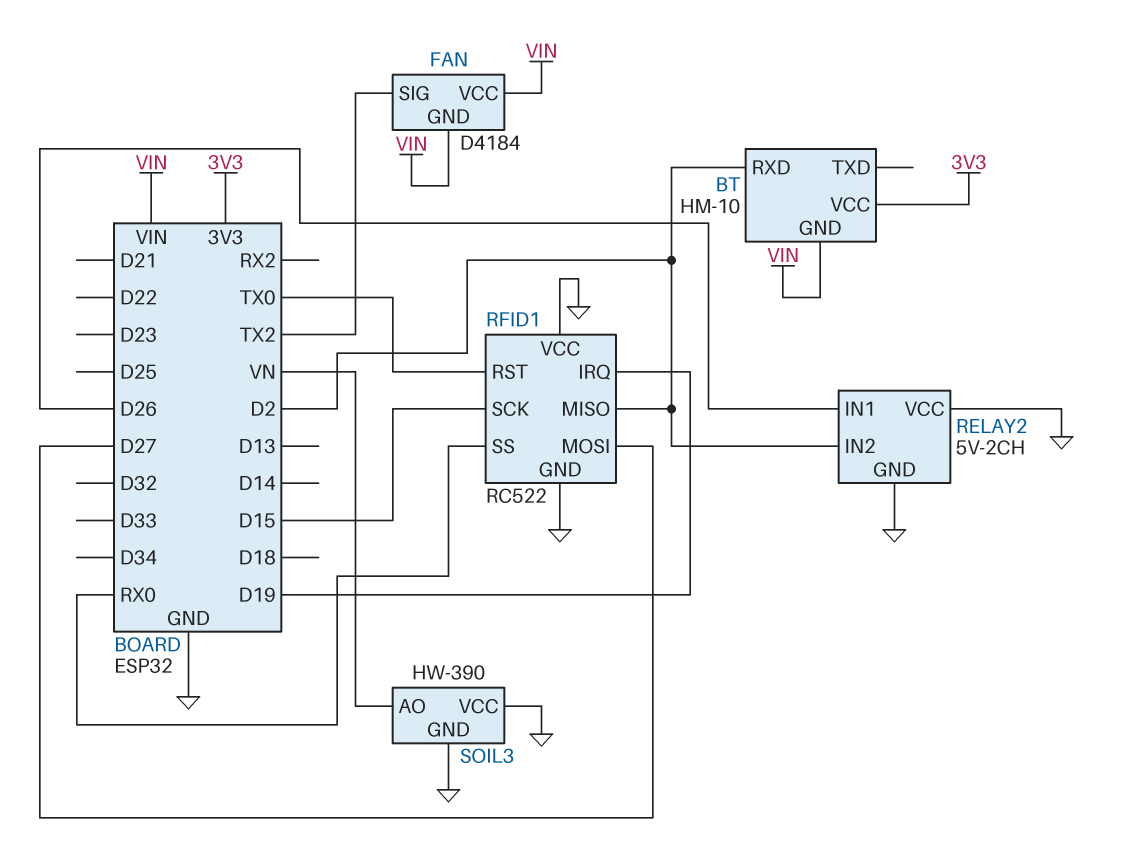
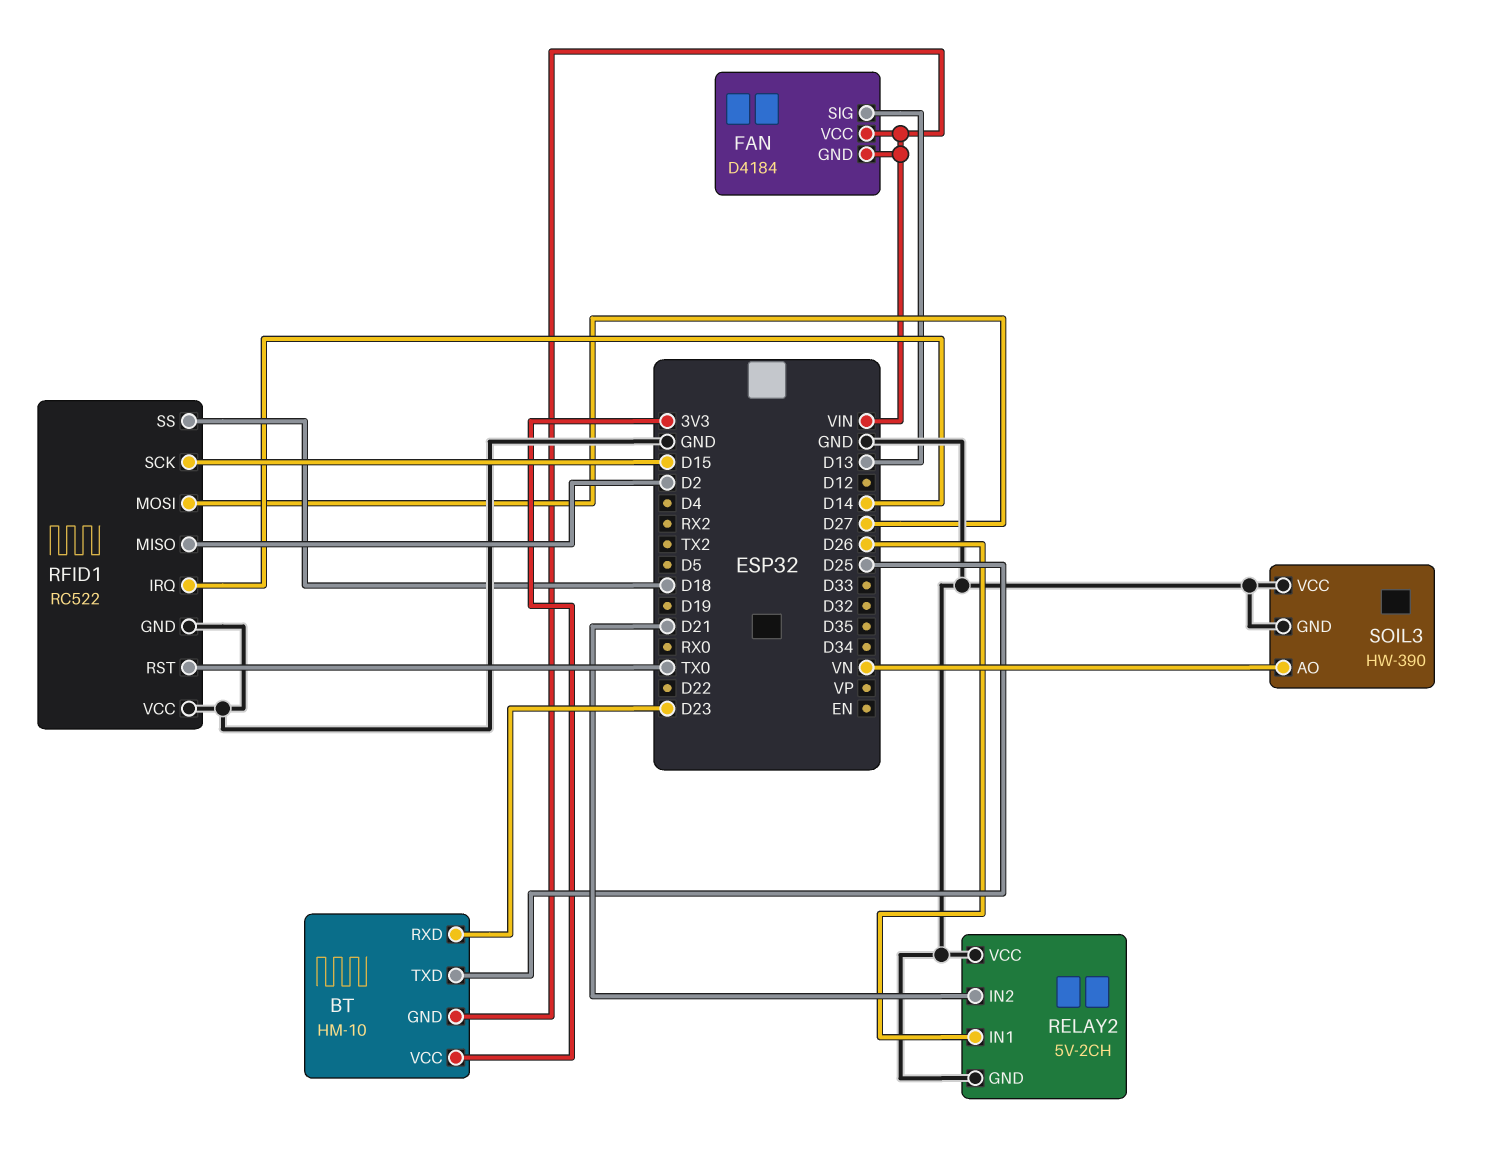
BT pin RXD: D2 -> D23
BT pin TXD: none -> D25
FAN pin SIG: TX2 -> D13
RELAY2 pin IN2: D2 -> D21
RFID1 pin IRQ: D19 -> D14
RFID1 pin SS: RX0 -> D18

